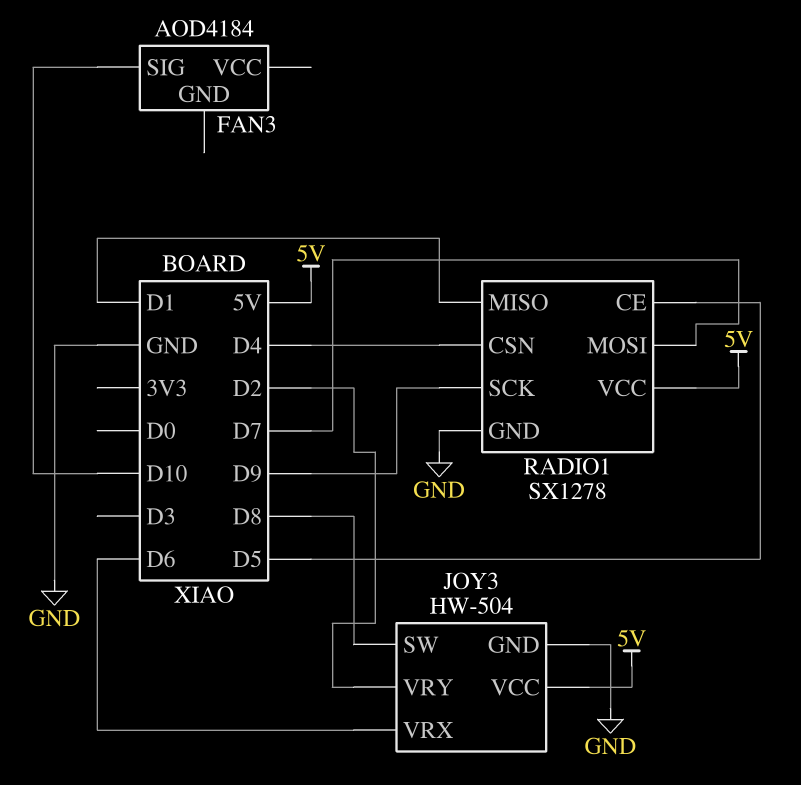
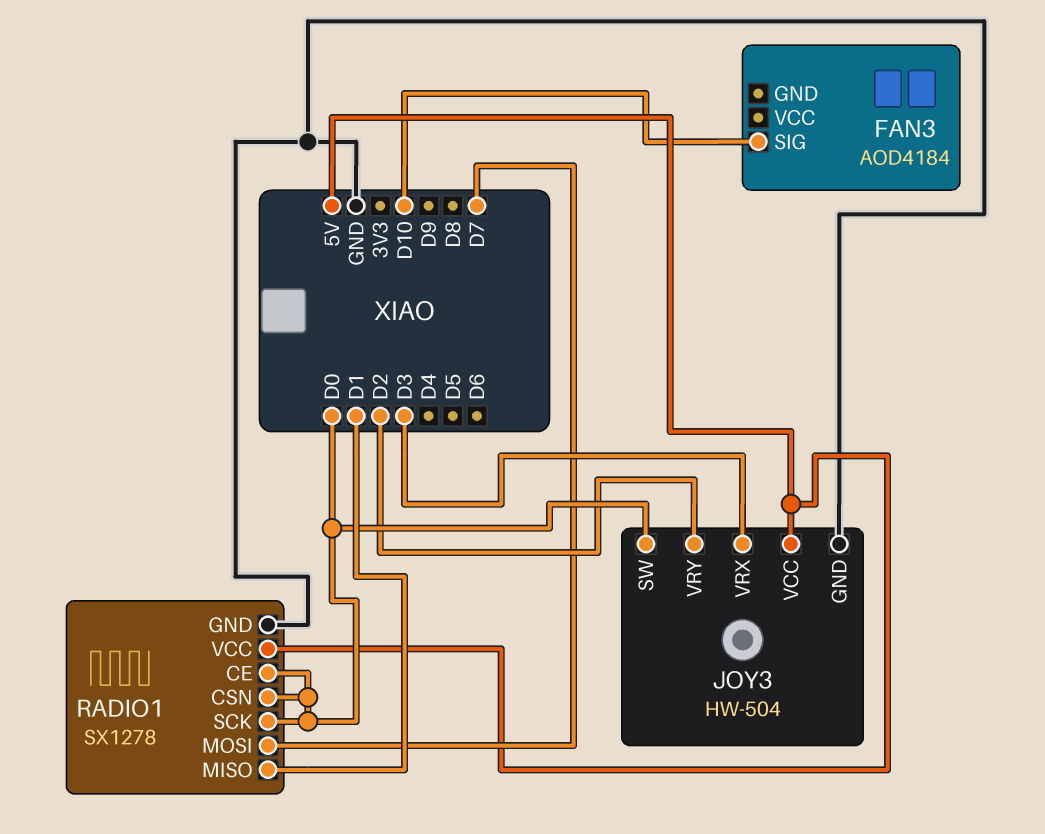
JOY3 pin SW: D8 -> D0
JOY3 pin VRX: D6 -> D3
RADIO1 pin CE: D5 -> D0
RADIO1 pin CSN: D4 -> D0
RADIO1 pin SCK: D9 -> D0

